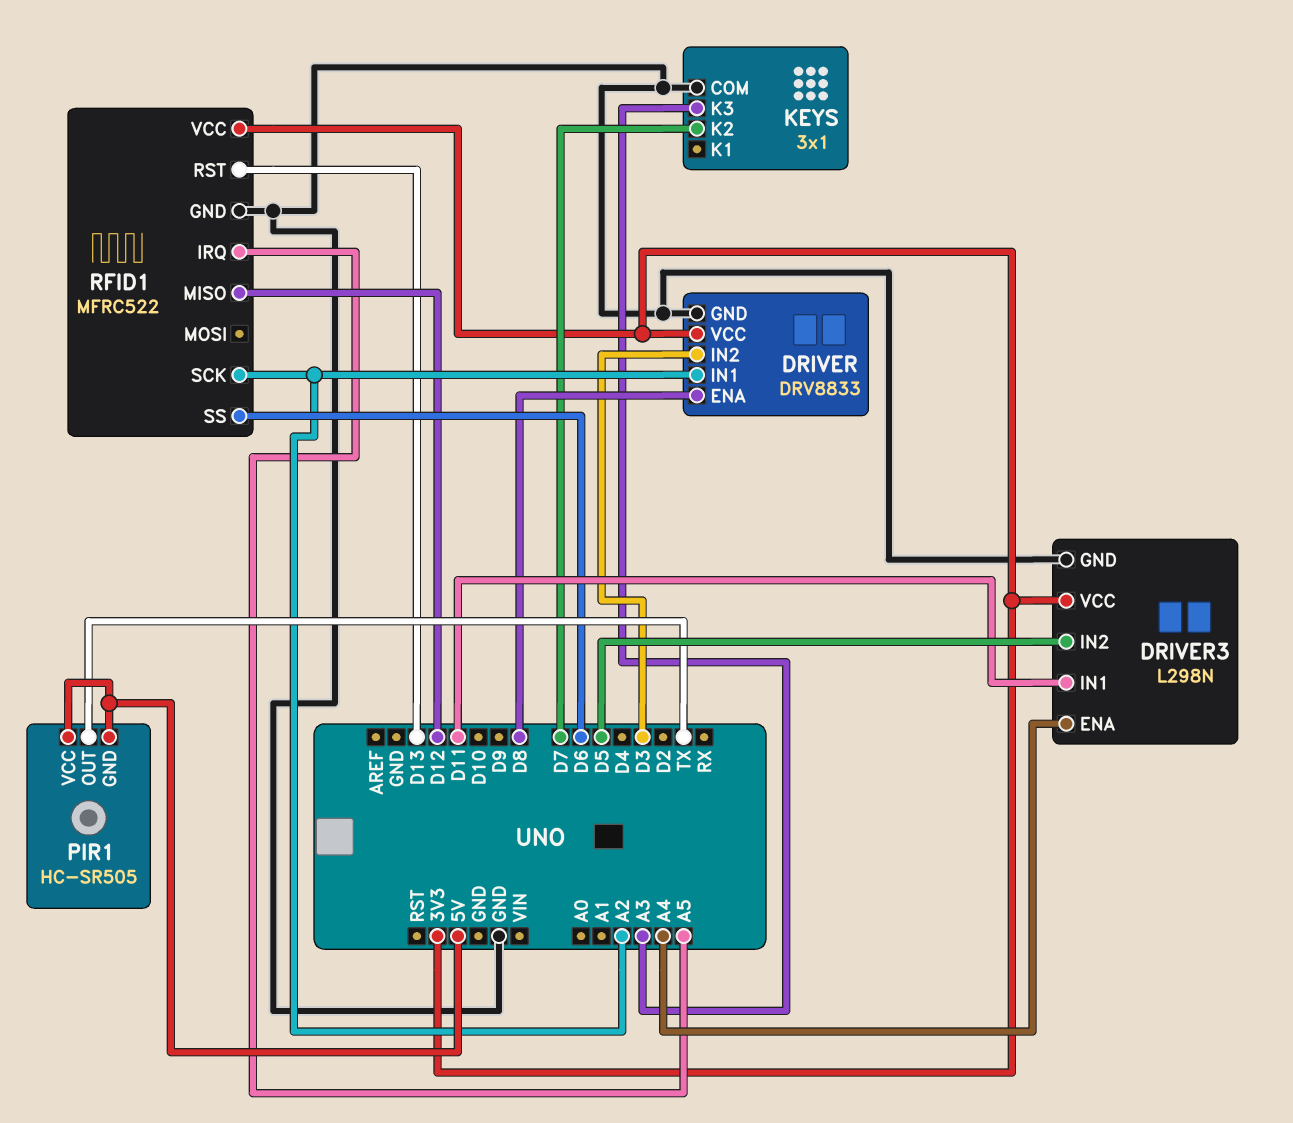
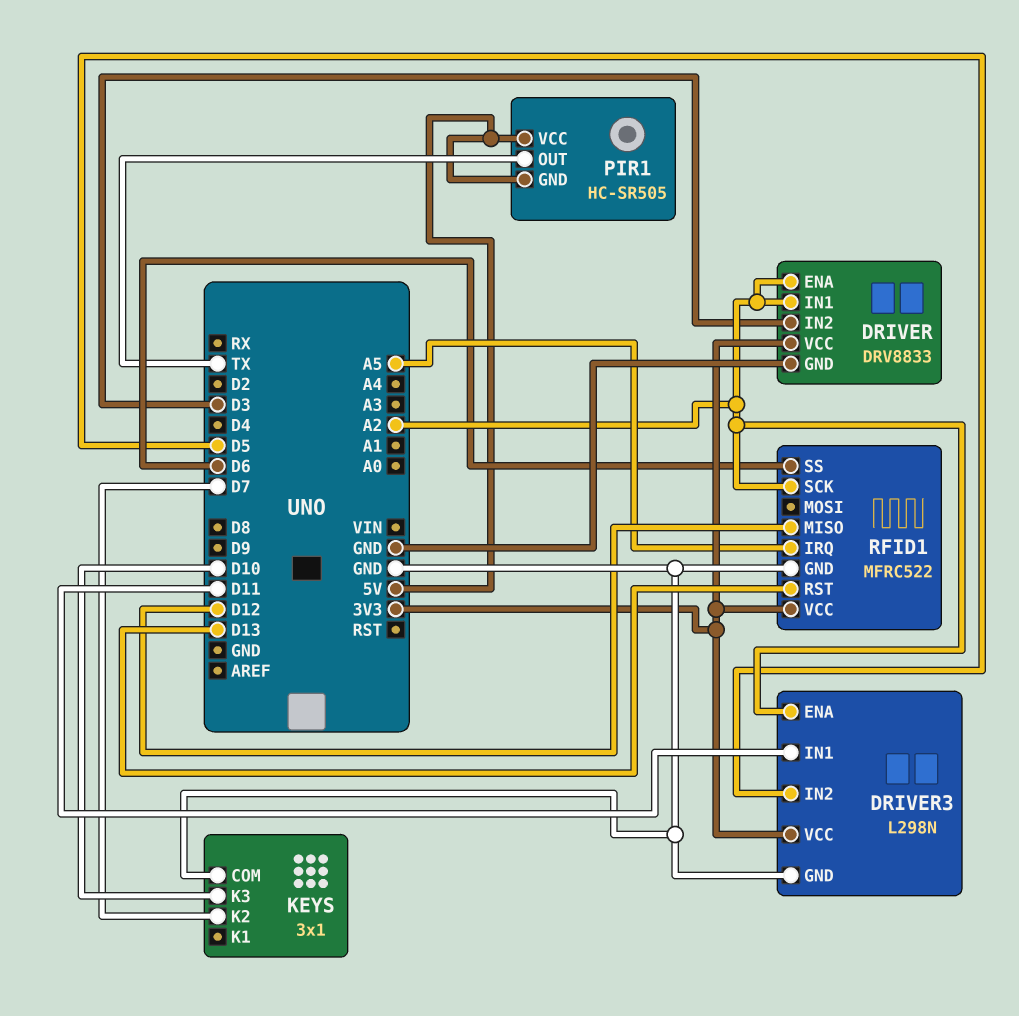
DRIVER pin ENA: D8 -> A2
DRIVER3 pin ENA: A4 -> A2
KEYS pin K3: A3 -> D10

